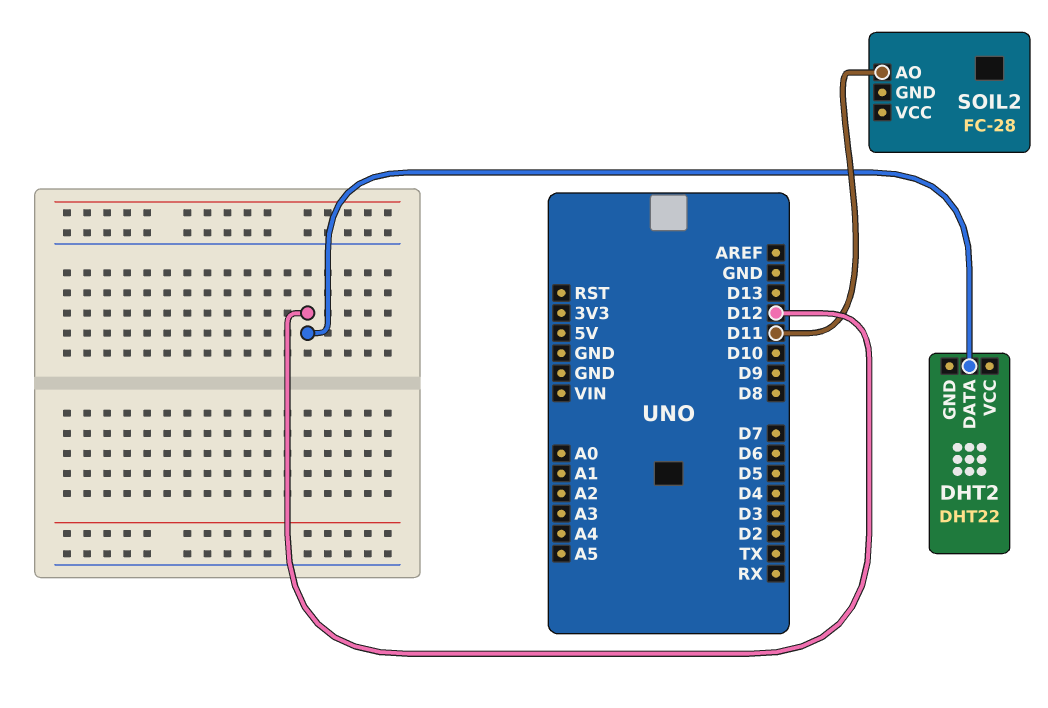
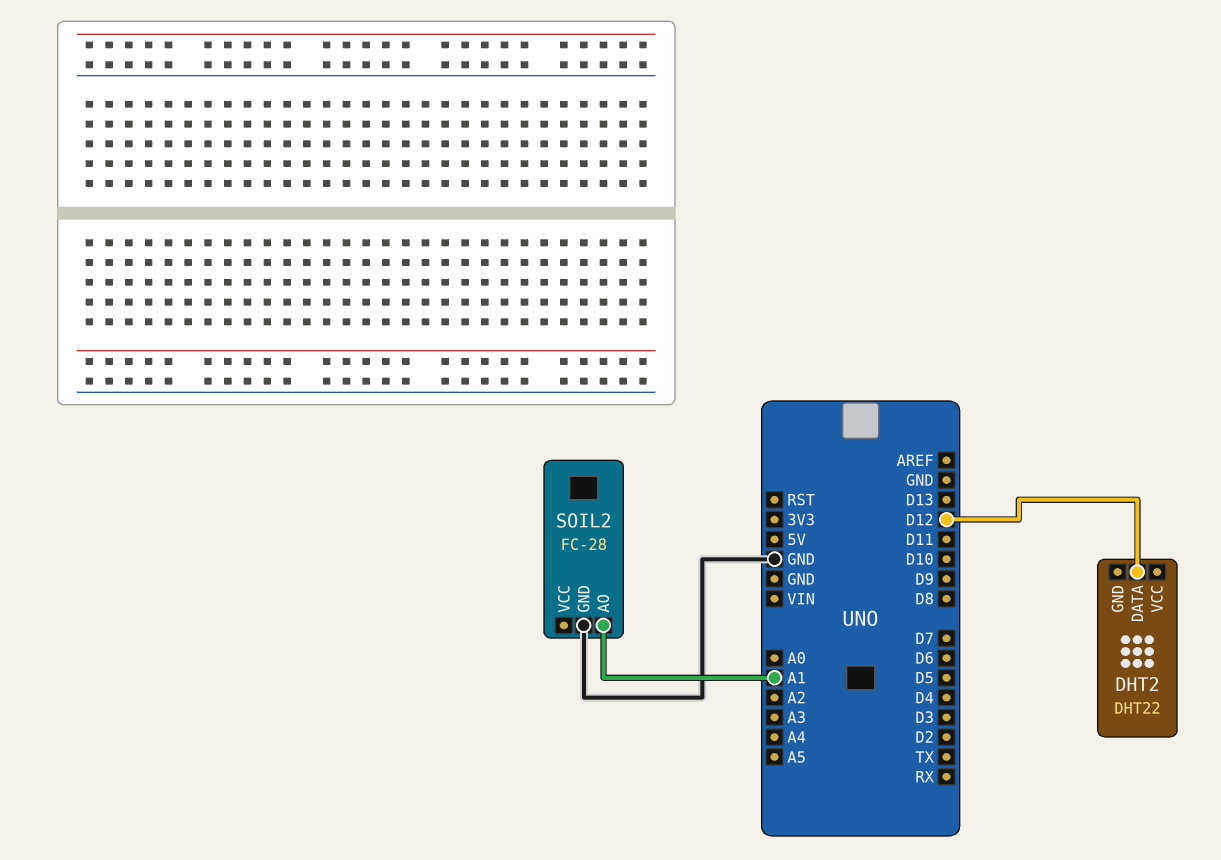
SOIL2 pin AO: D11 -> A1
SOIL2 pin GND: none -> GND

